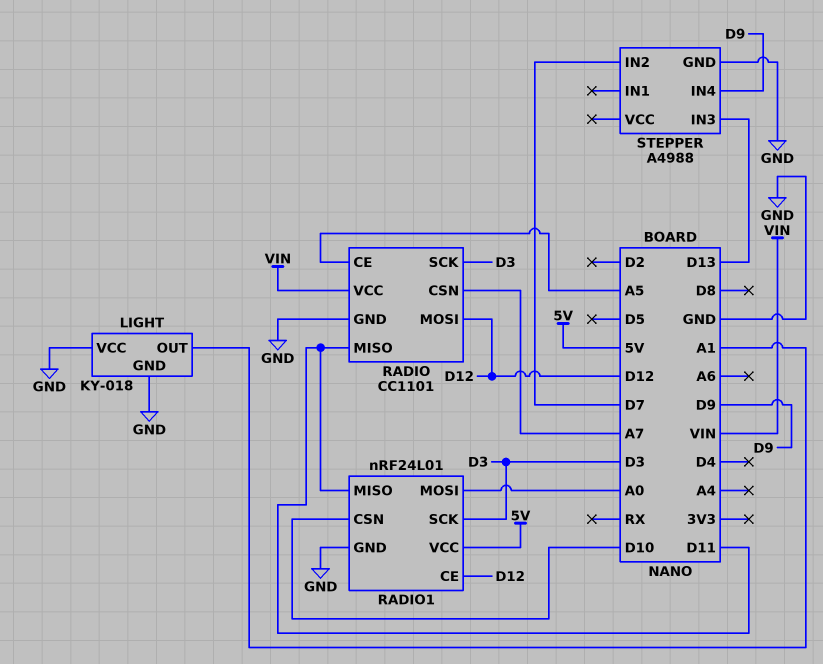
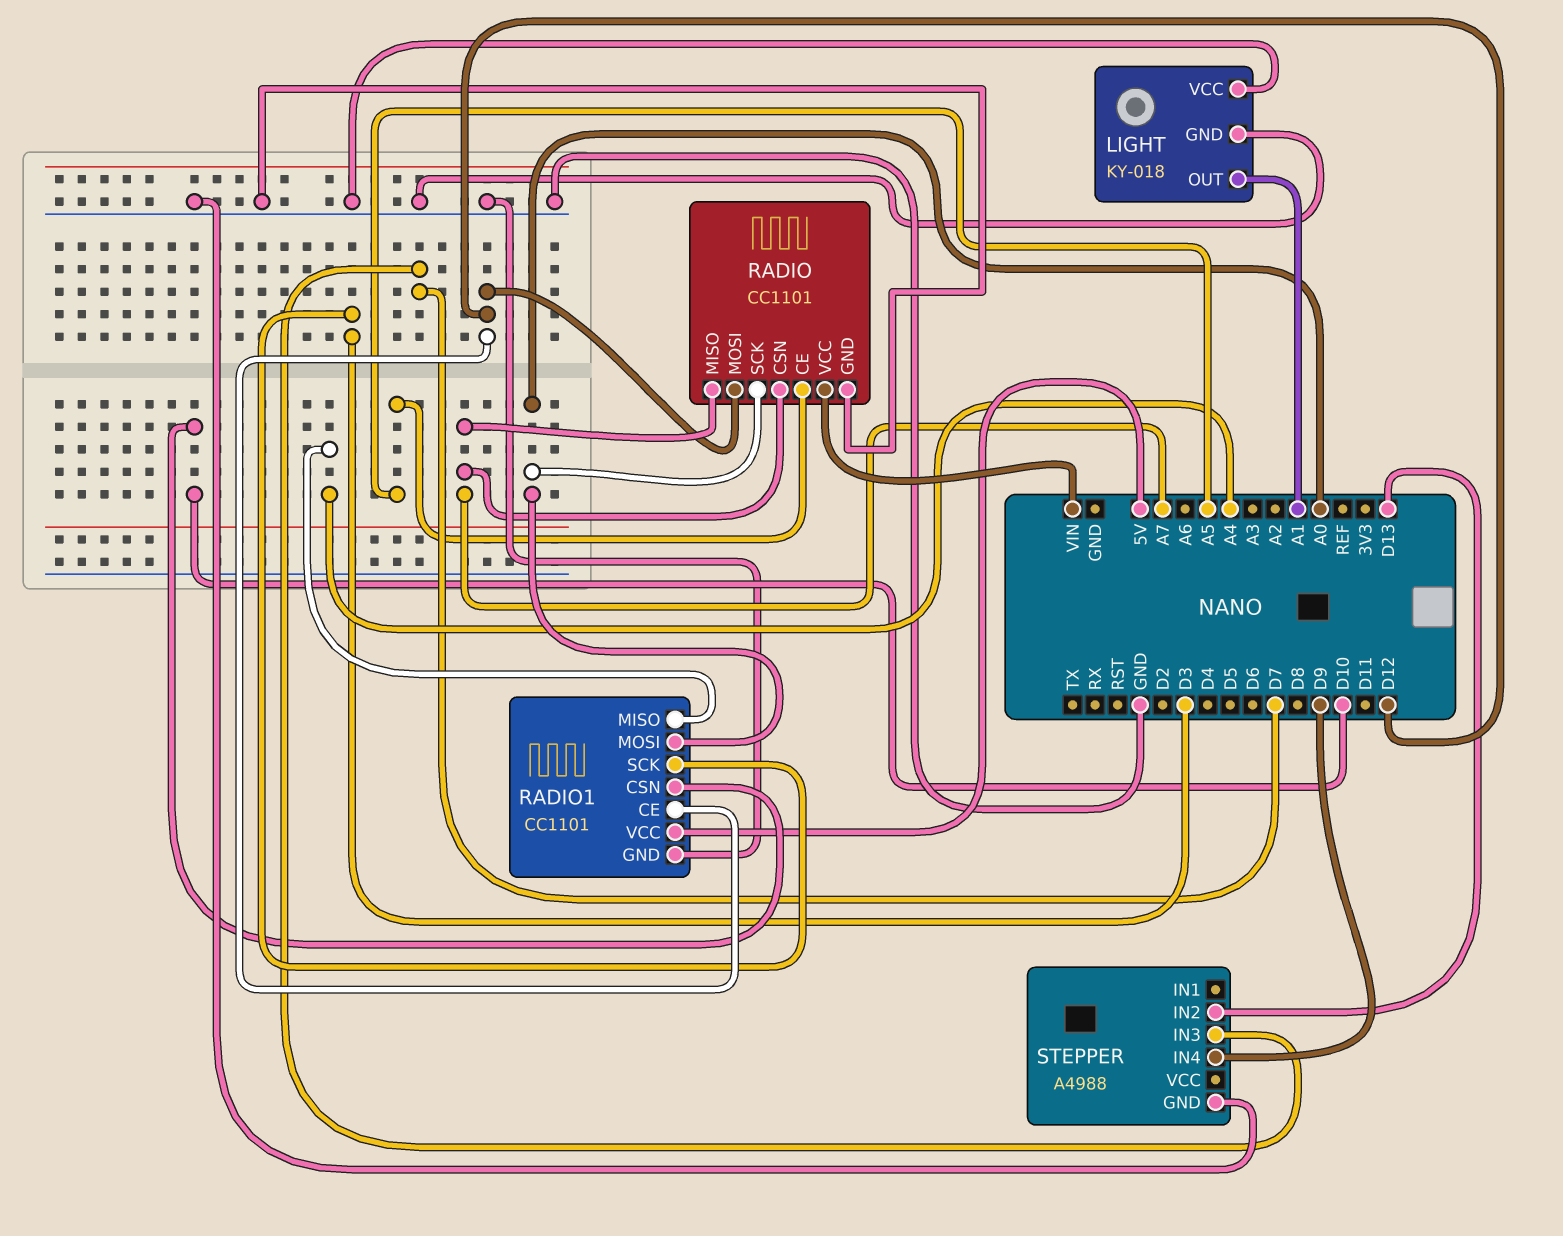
RADIO pin MISO: D11 -> A7
RADIO pin SCK: D3 -> A0
RADIO1: nRF24L01 -> CC1101
RADIO1 pin MISO: D11 -> A4
STEPPER pin IN2: D7 -> D13
STEPPER pin IN3: D13 -> D7

